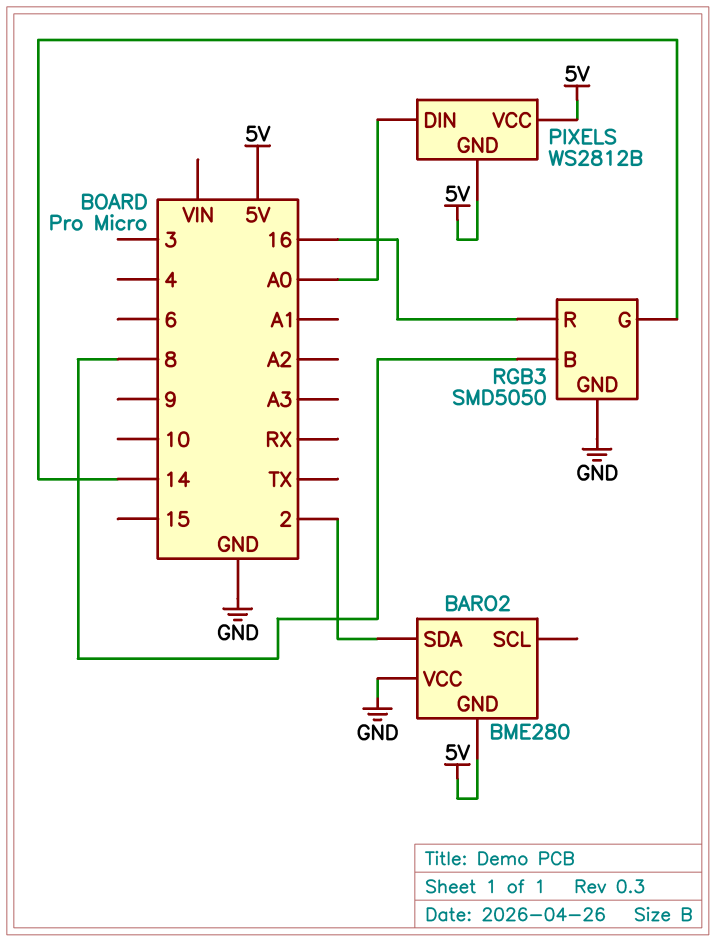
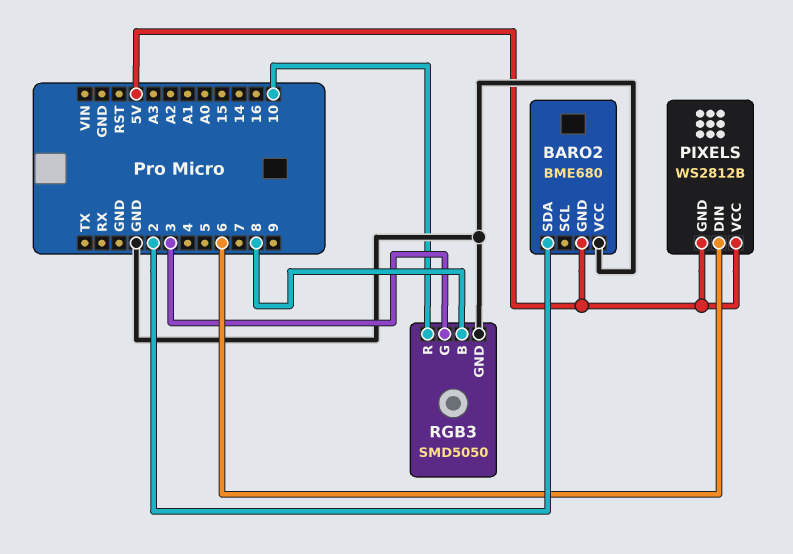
BARO2: BME280 -> BME680
PIXELS pin DIN: A0 -> 6
RGB3 pin G: 14 -> 3
RGB3 pin R: 16 -> 10

